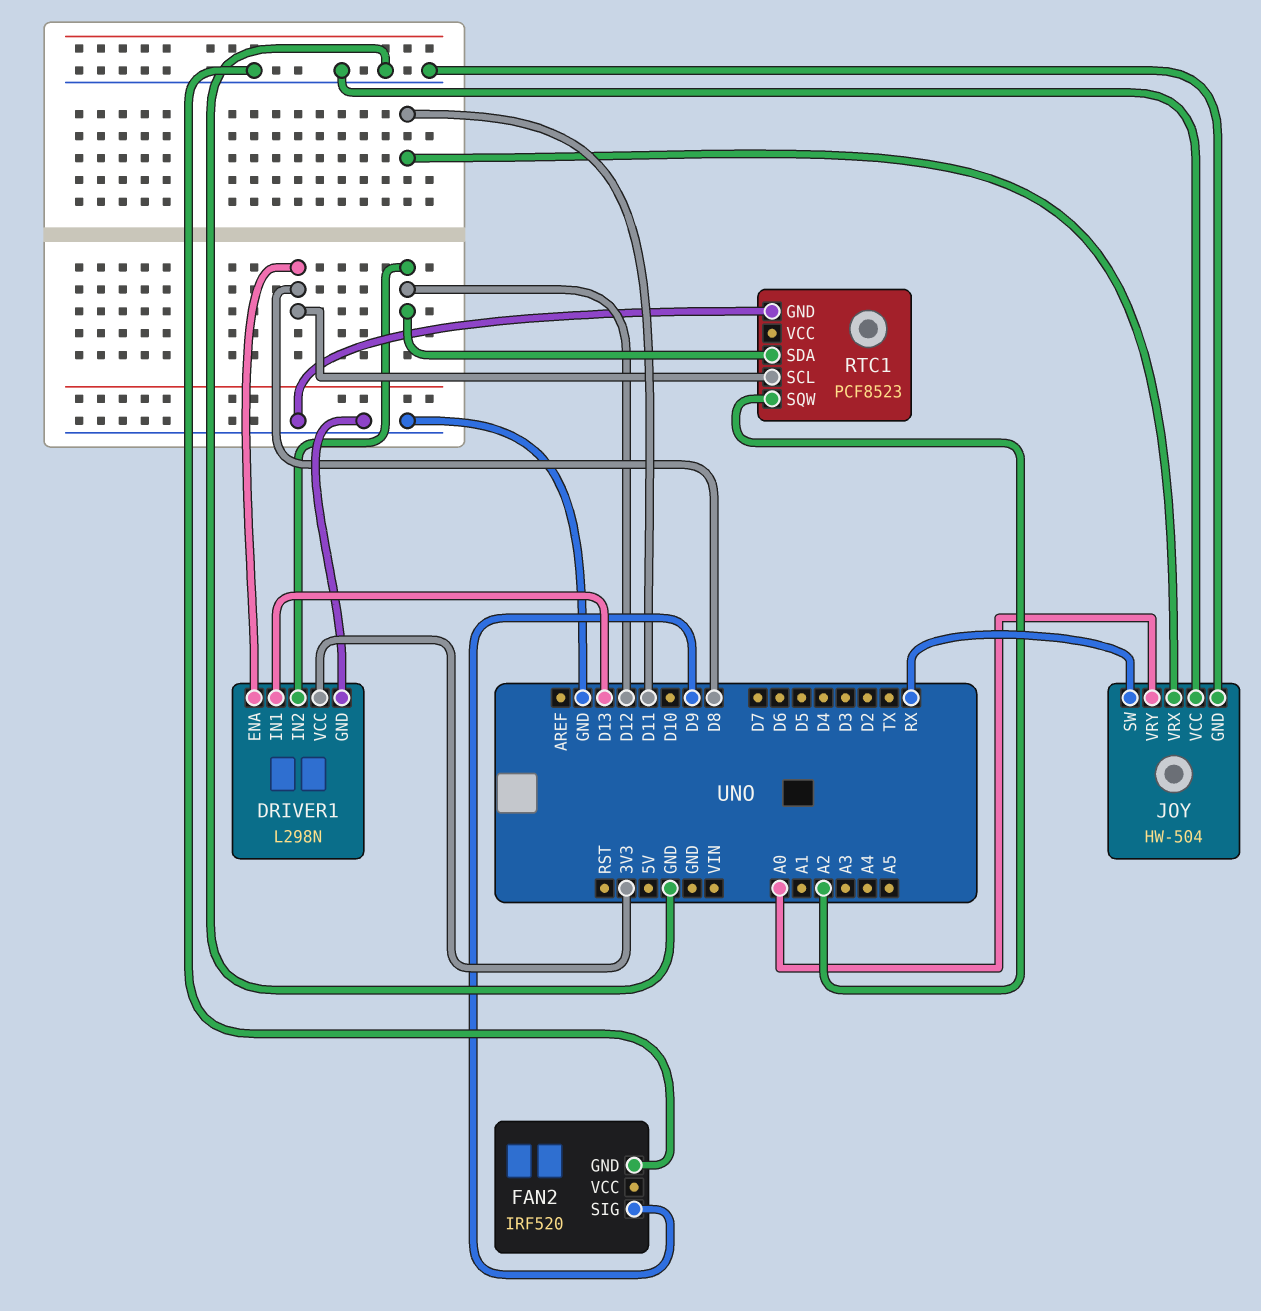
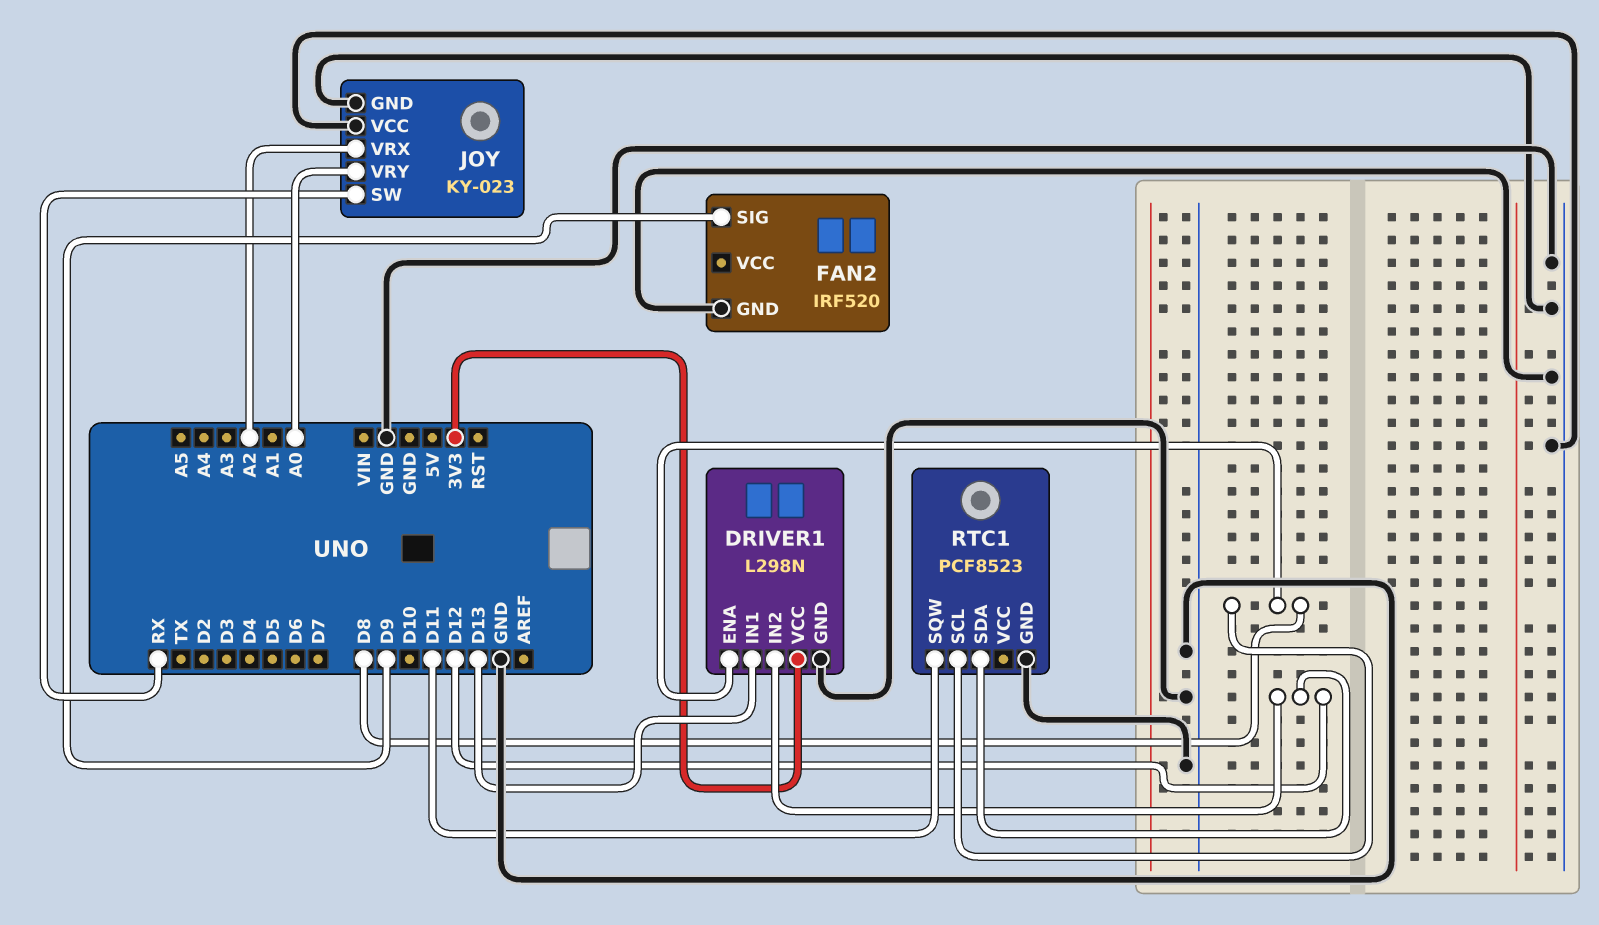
JOY: HW-504 -> KY-023
JOY pin VRX: D11 -> A2
RTC1 pin SQW: A2 -> D11

